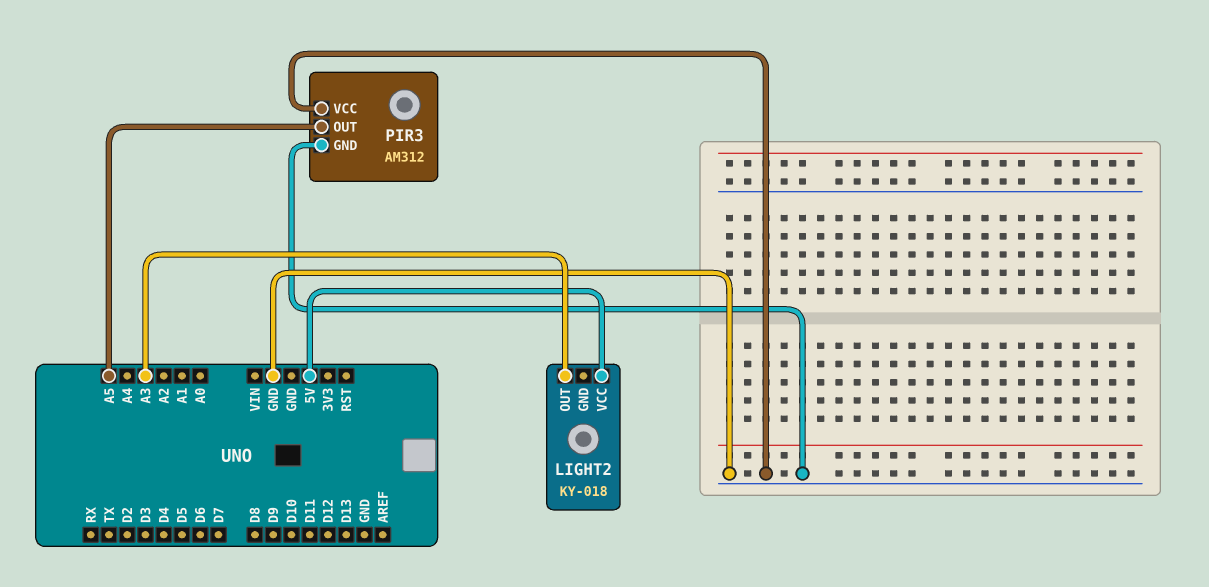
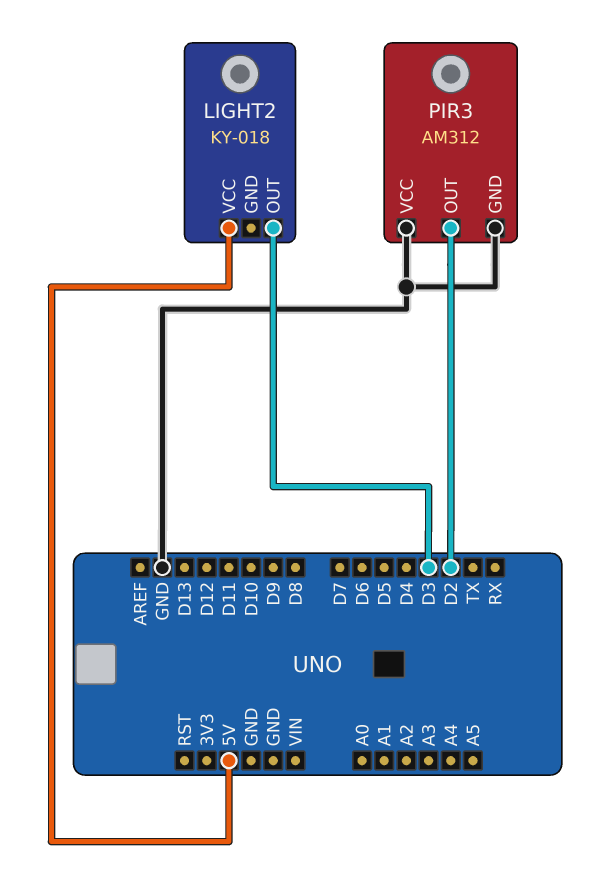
LIGHT2 pin OUT: A3 -> D3
PIR3 pin OUT: A5 -> D2

